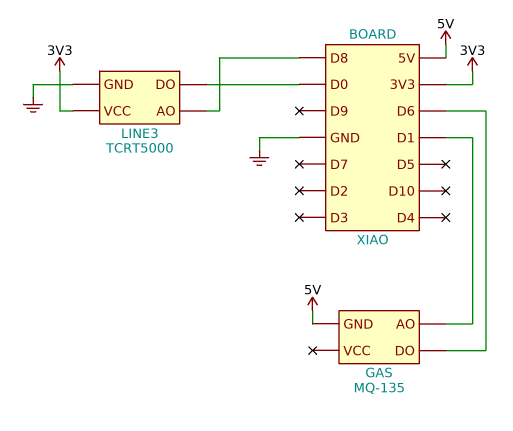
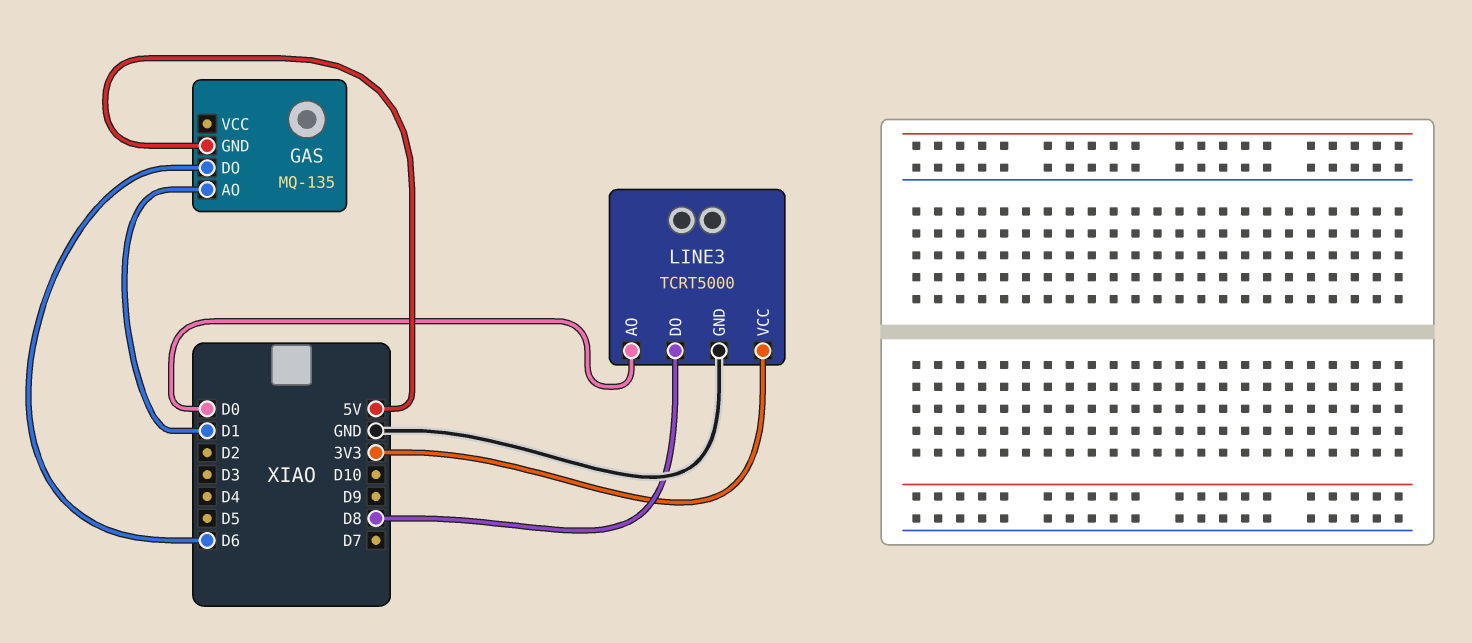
LINE3 pin AO: D8 -> D0
LINE3 pin DO: D0 -> D8

